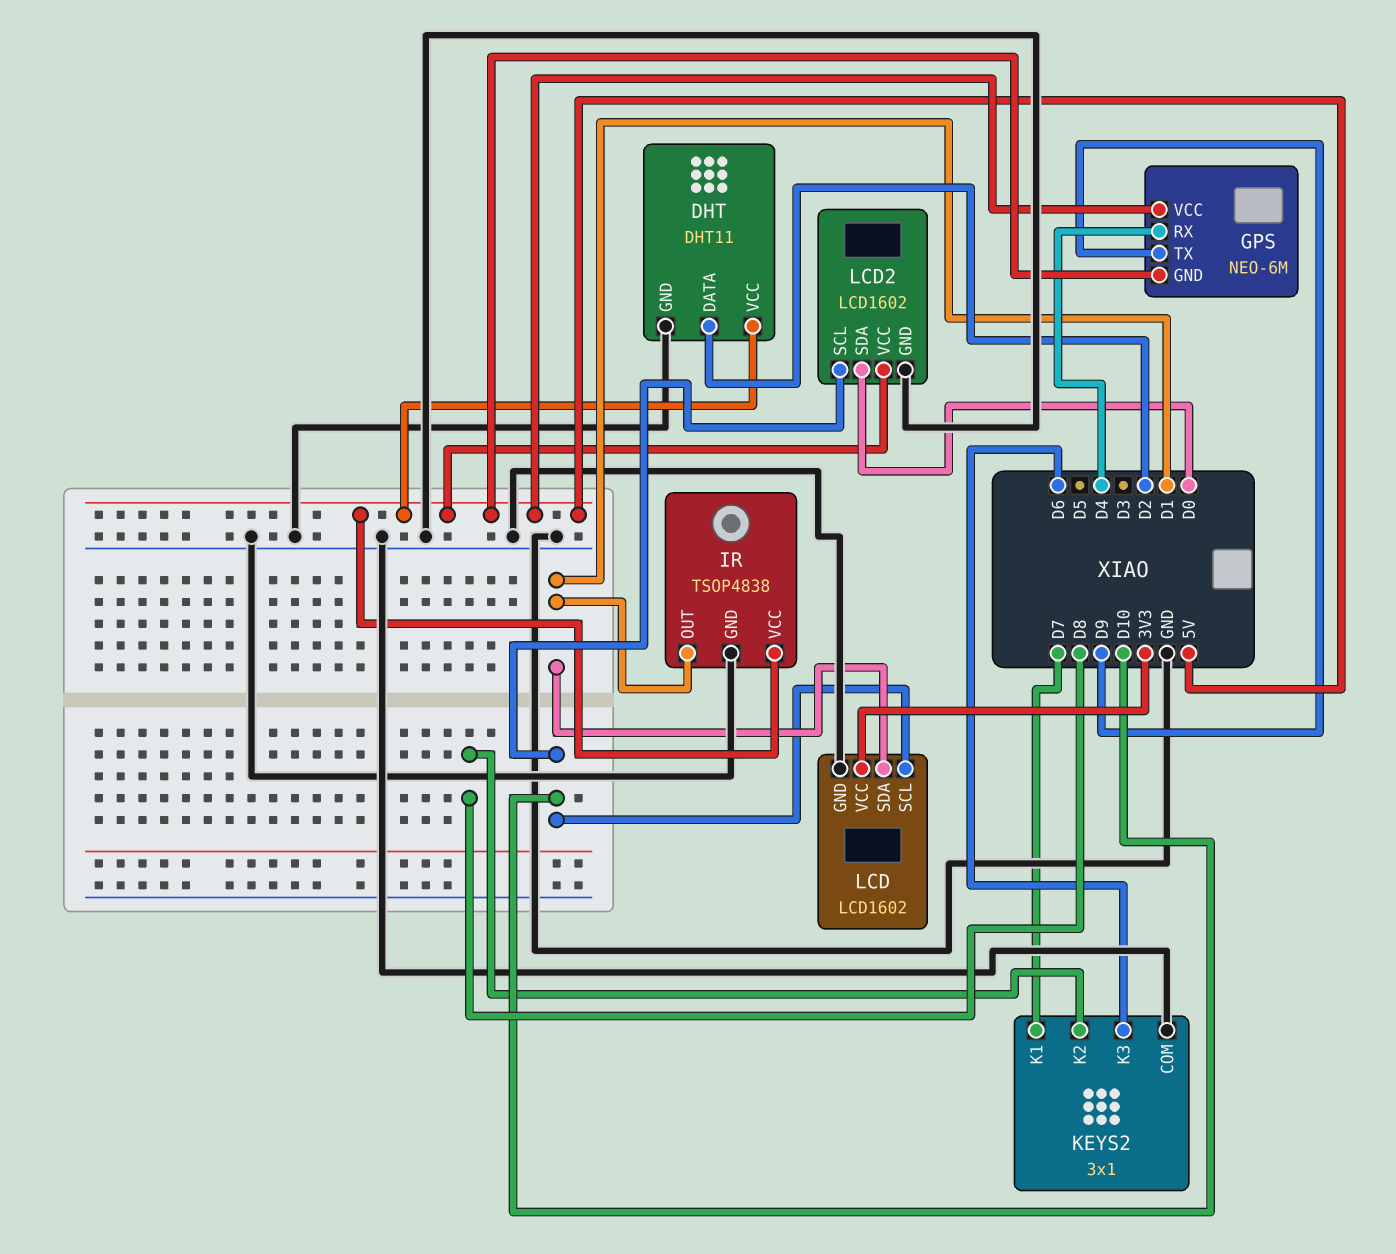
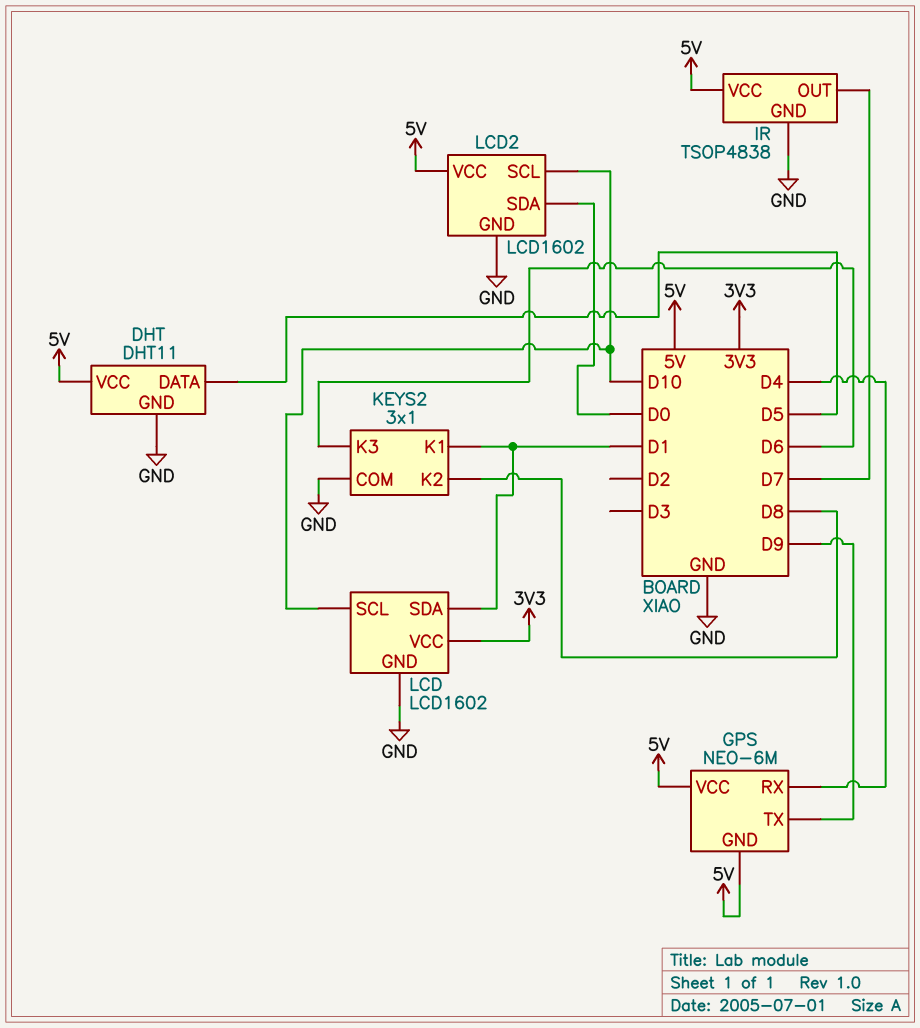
DHT pin DATA: D2 -> D5
IR pin OUT: D1 -> D7
KEYS2 pin K1: D7 -> D1

